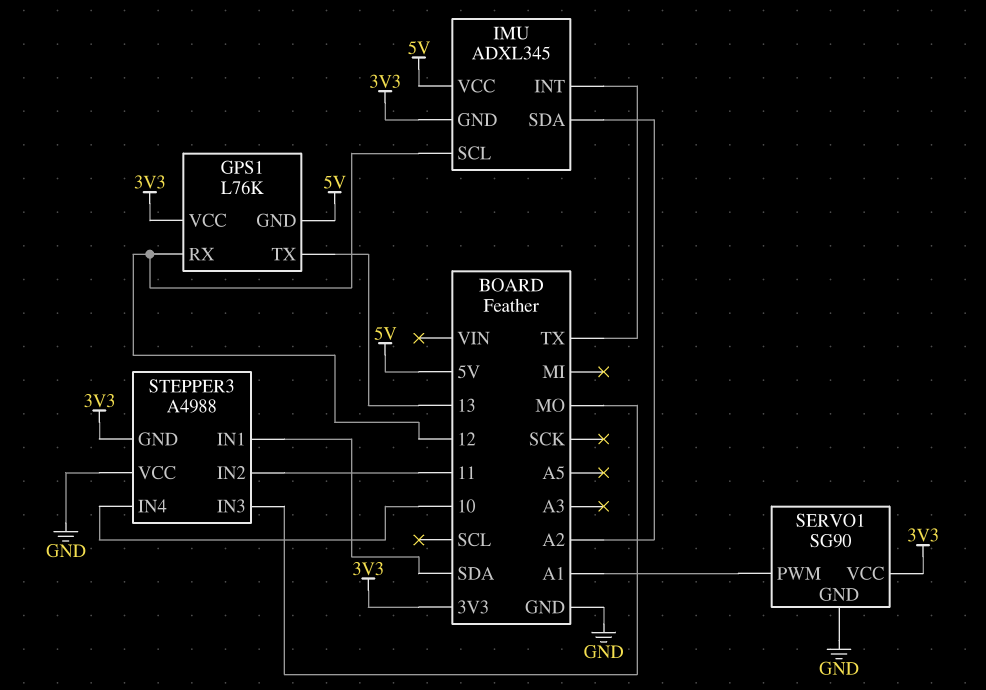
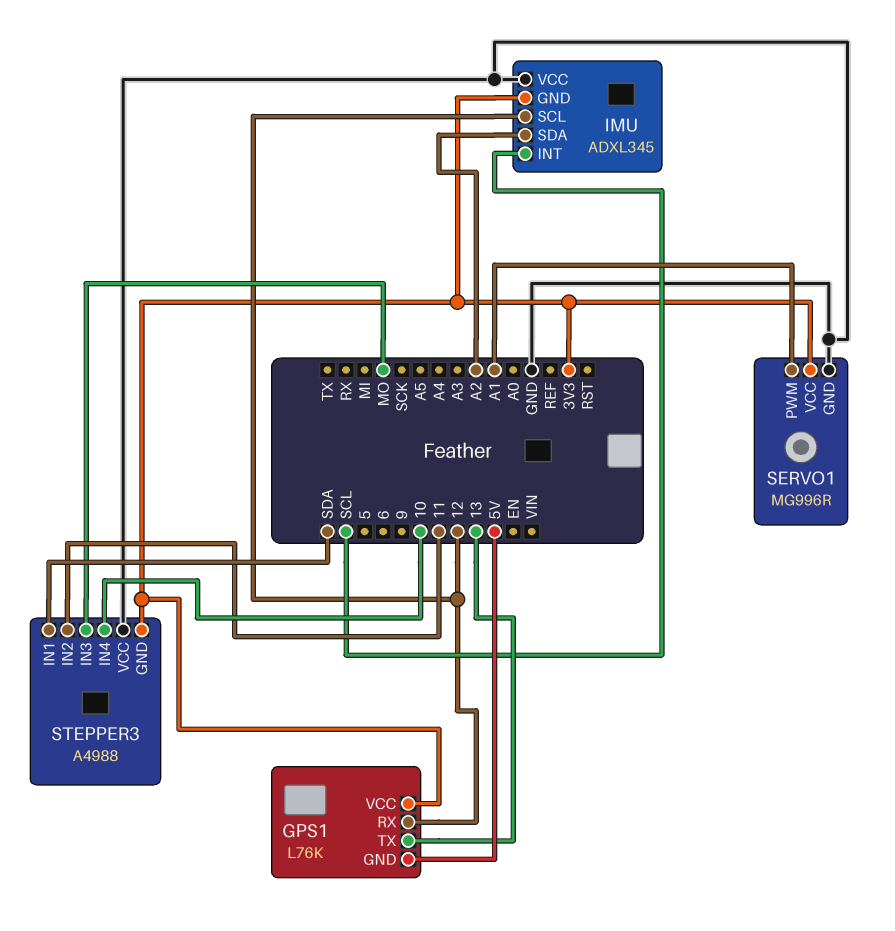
IMU pin INT: TX -> SCL
IMU pin VCC: 5V -> GND
SERVO1: SG90 -> MG996R

